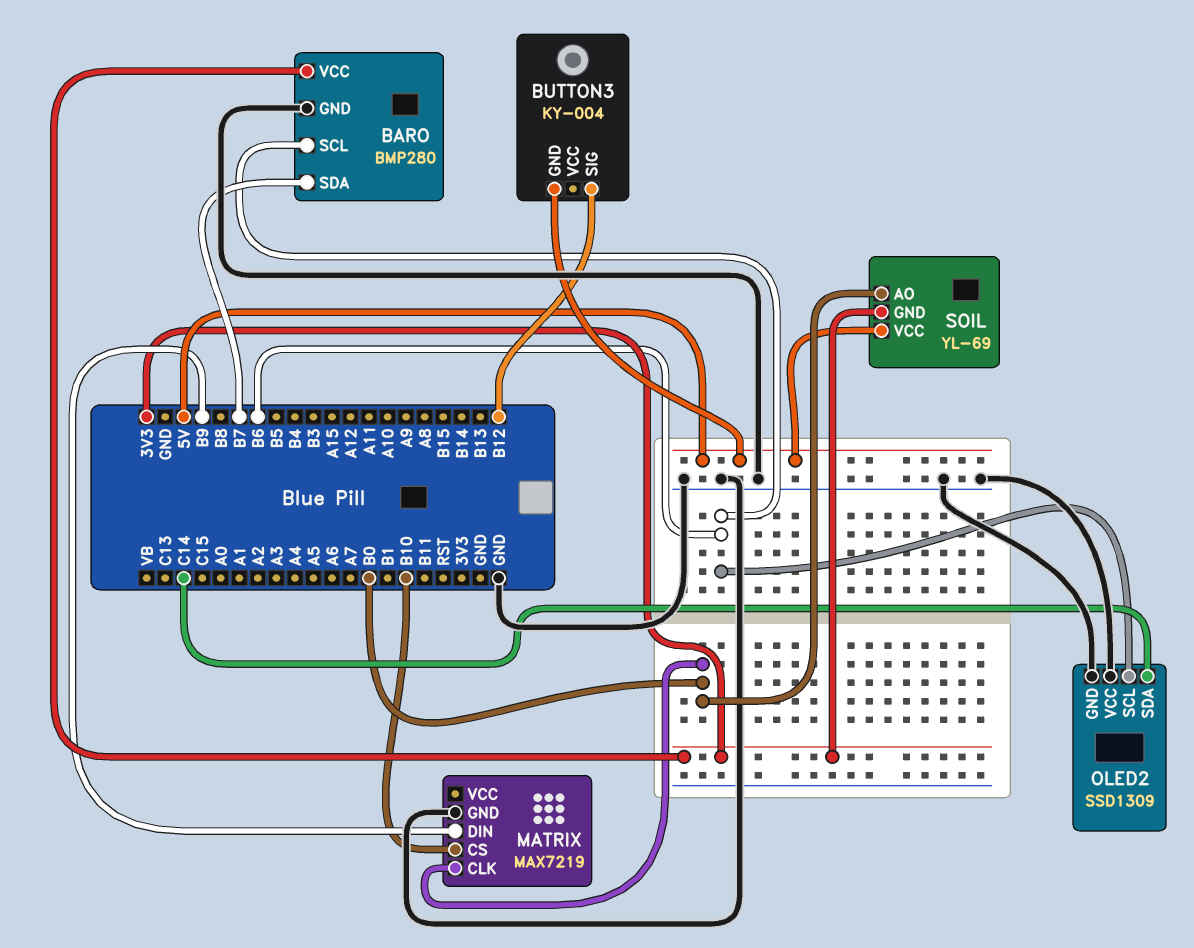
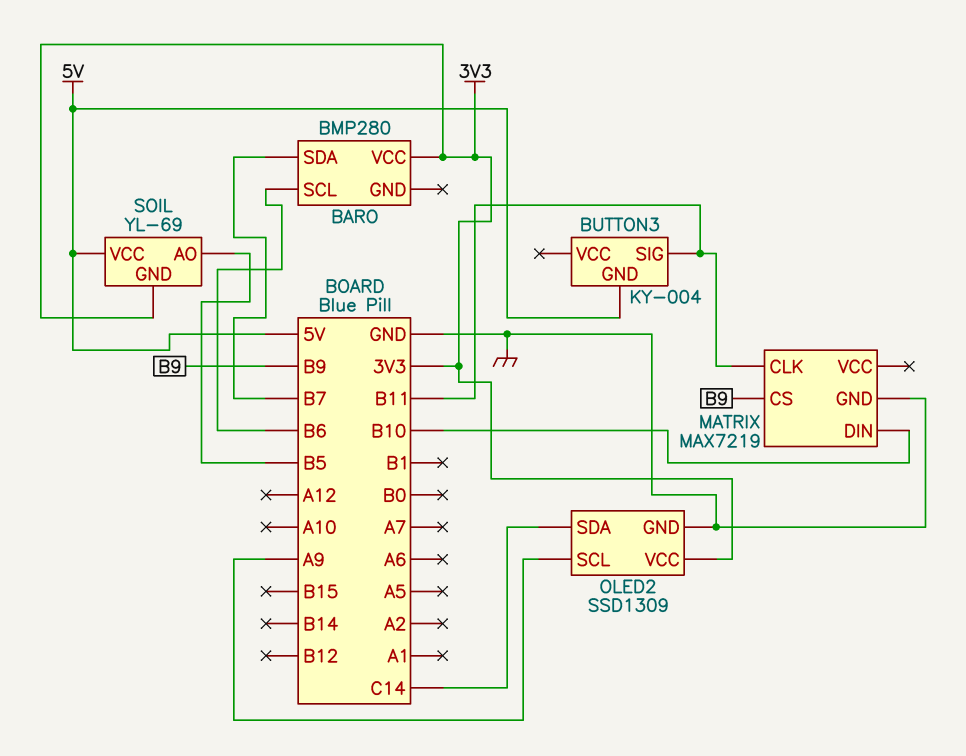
BARO pin GND: GND -> none
BUTTON3 pin SIG: B12 -> B11
MATRIX pin CLK: B0 -> B11
MATRIX pin CS: B10 -> B9
MATRIX pin DIN: B9 -> B10
OLED2 pin SCL: B6 -> A9
OLED2 pin VCC: GND -> 3V3
SOIL pin AO: B0 -> B5

